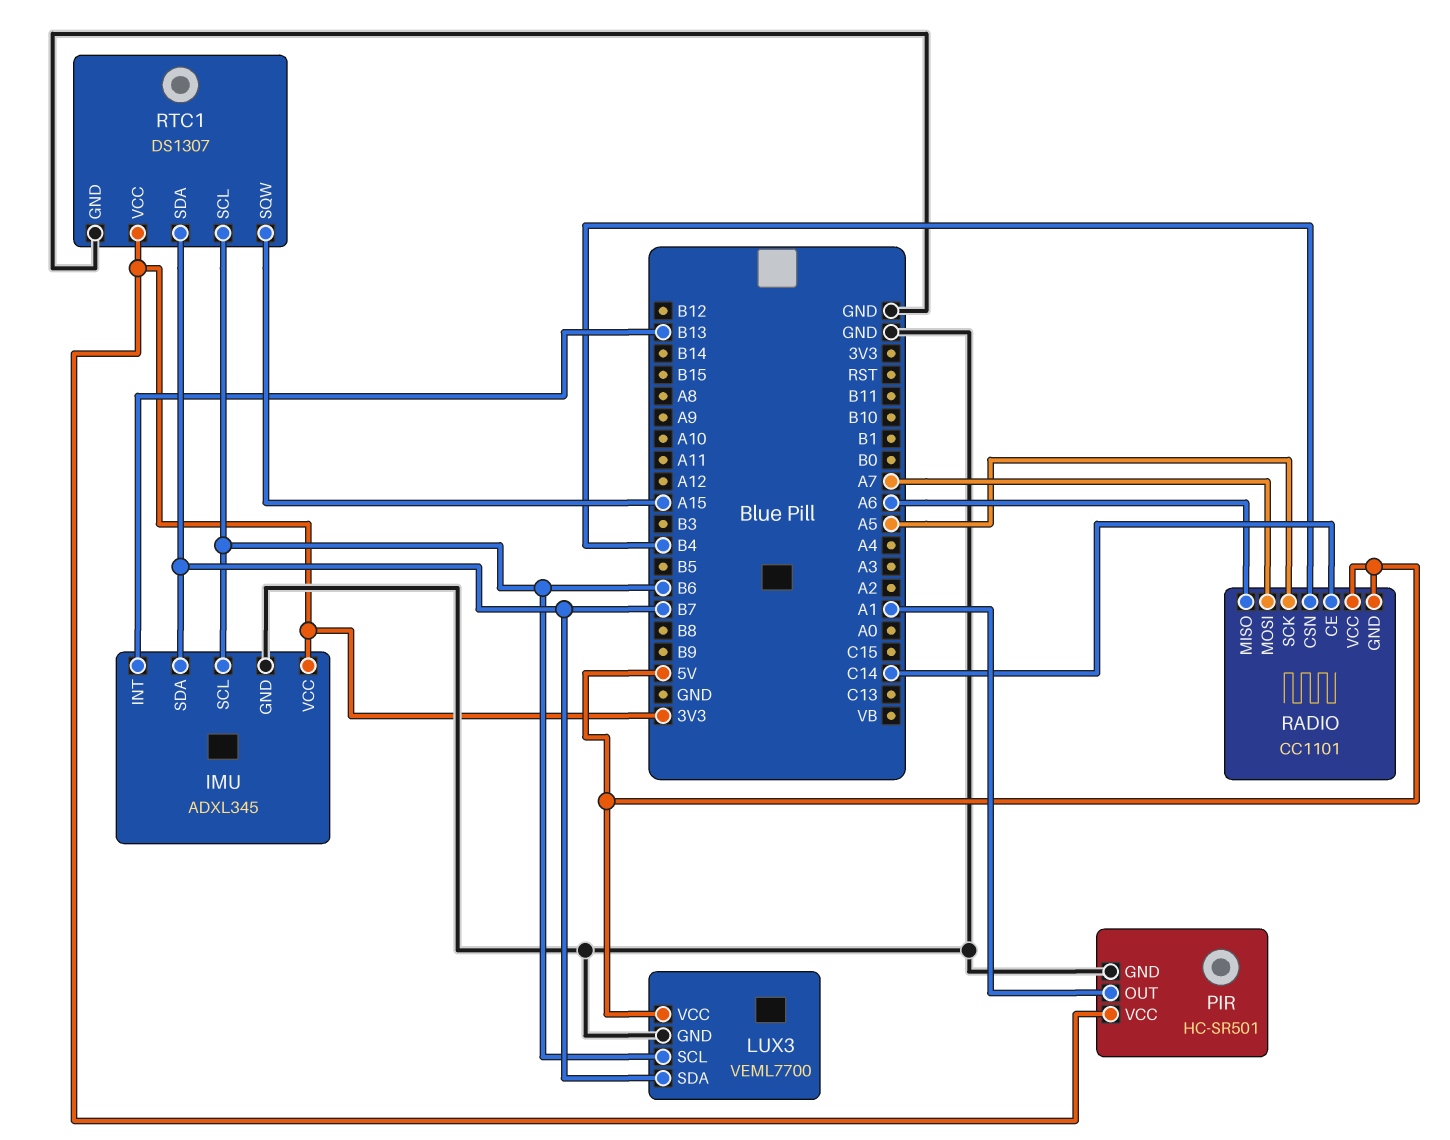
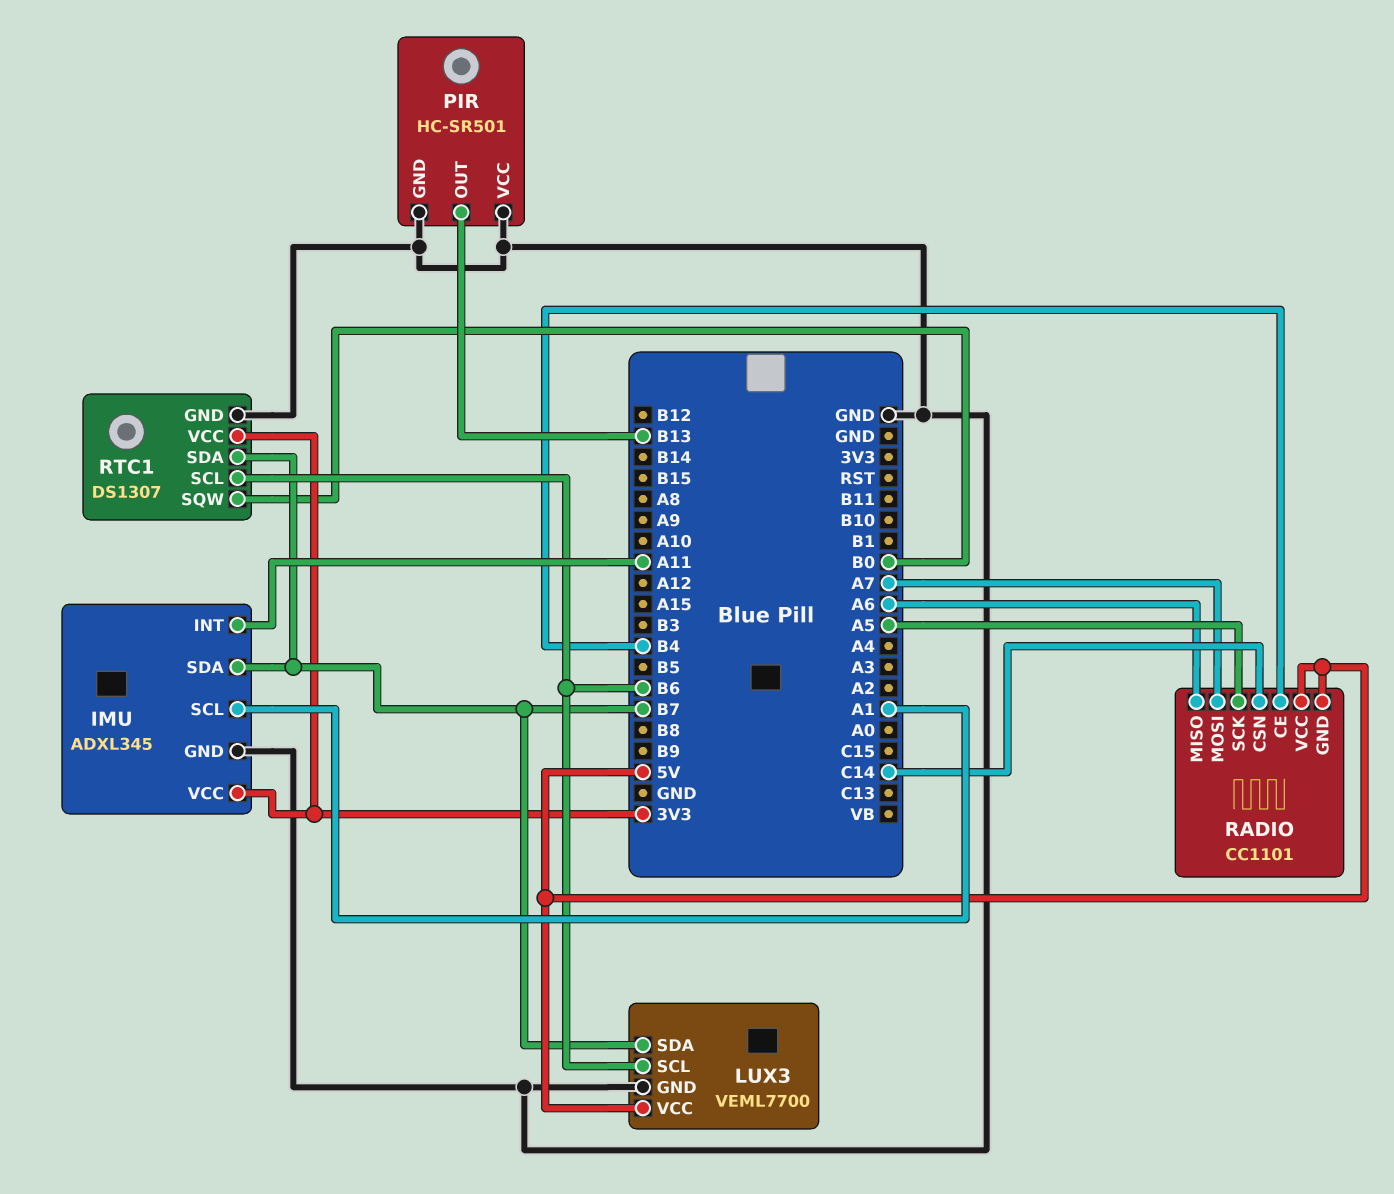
IMU pin INT: B13 -> A11
IMU pin SCL: B6 -> A1
PIR pin OUT: A1 -> B13
PIR pin VCC: 3V3 -> GND
RADIO pin CE: C14 -> B4
RADIO pin CSN: B4 -> C14
RTC1 pin SQW: A15 -> B0

